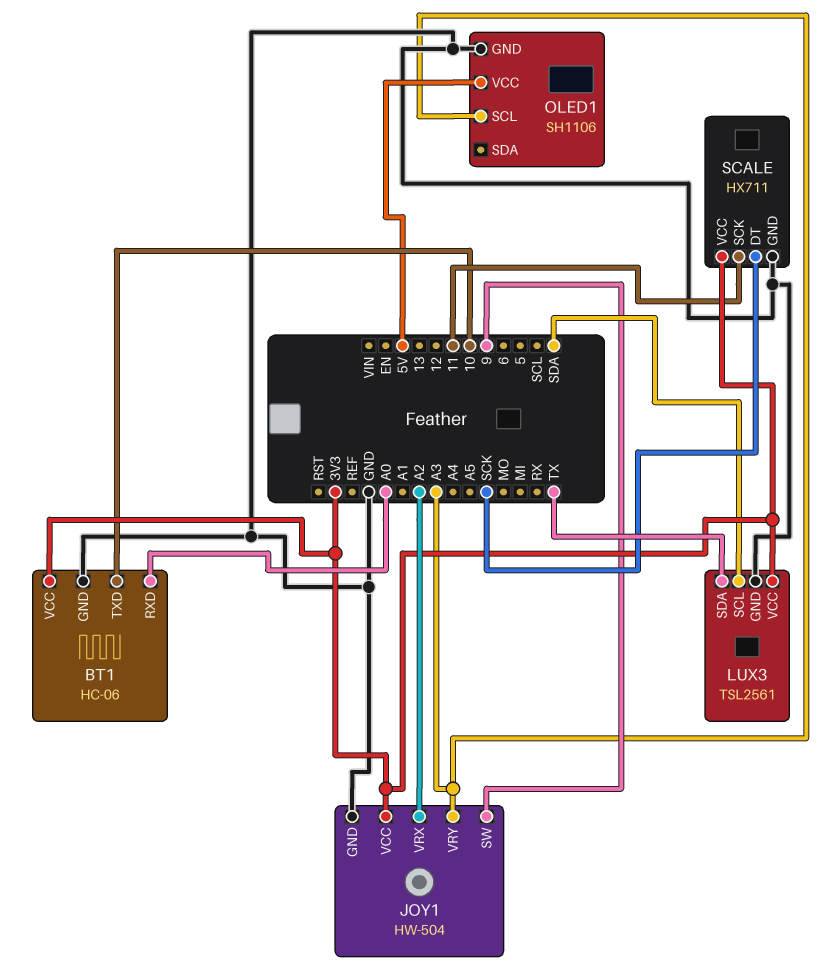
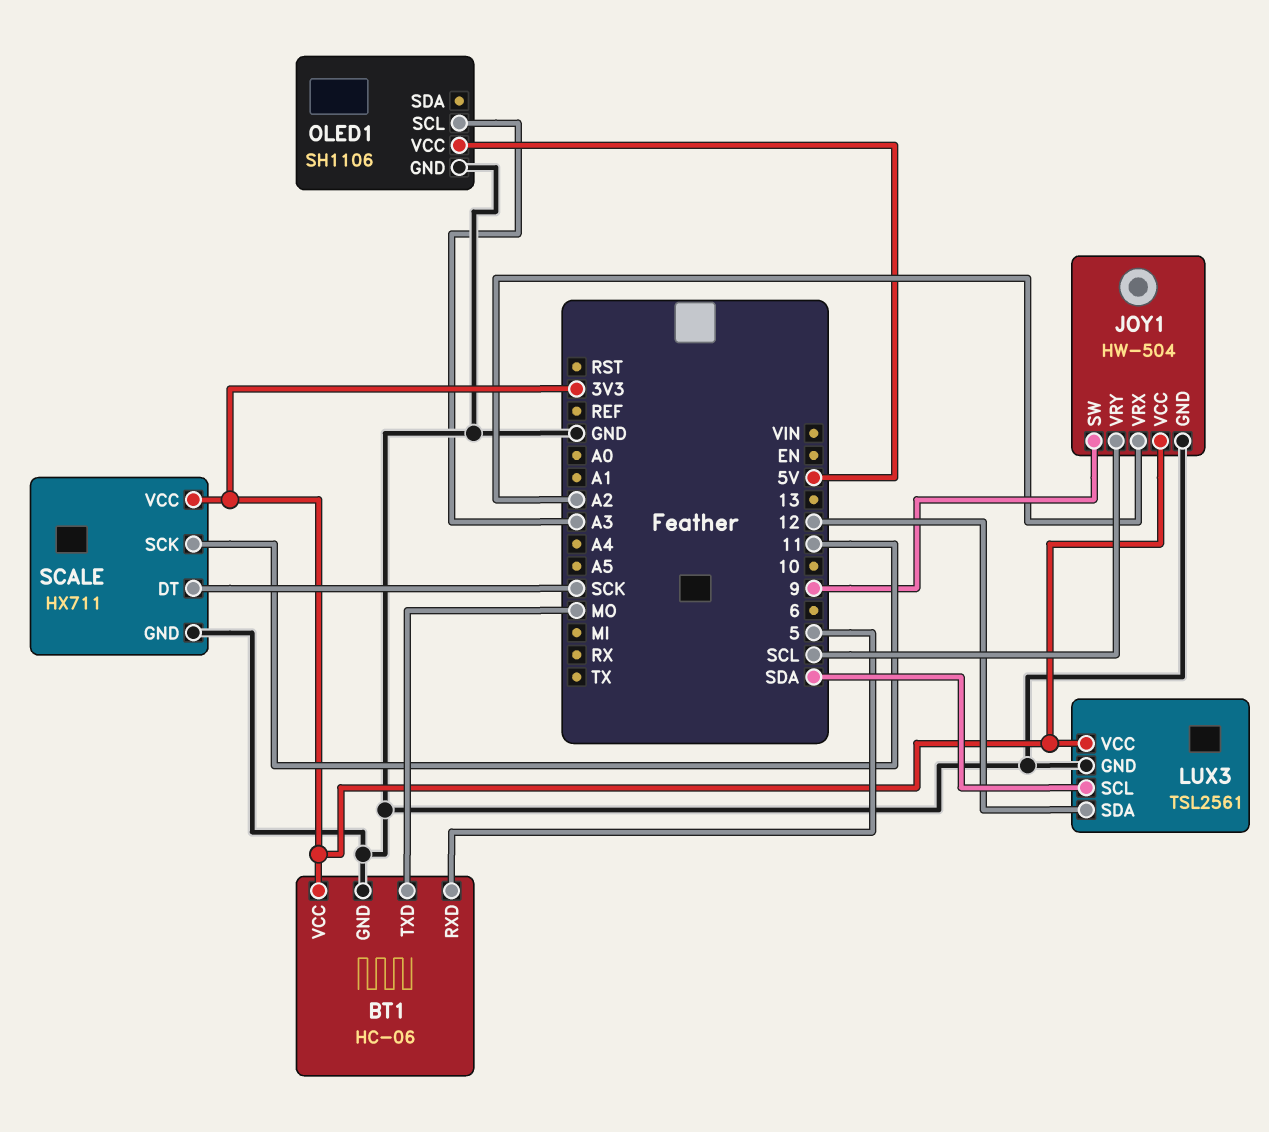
BT1 pin RXD: A0 -> 5
BT1 pin TXD: 10 -> MO
JOY1 pin VRY: A3 -> SCL
LUX3 pin SDA: TX -> 12

